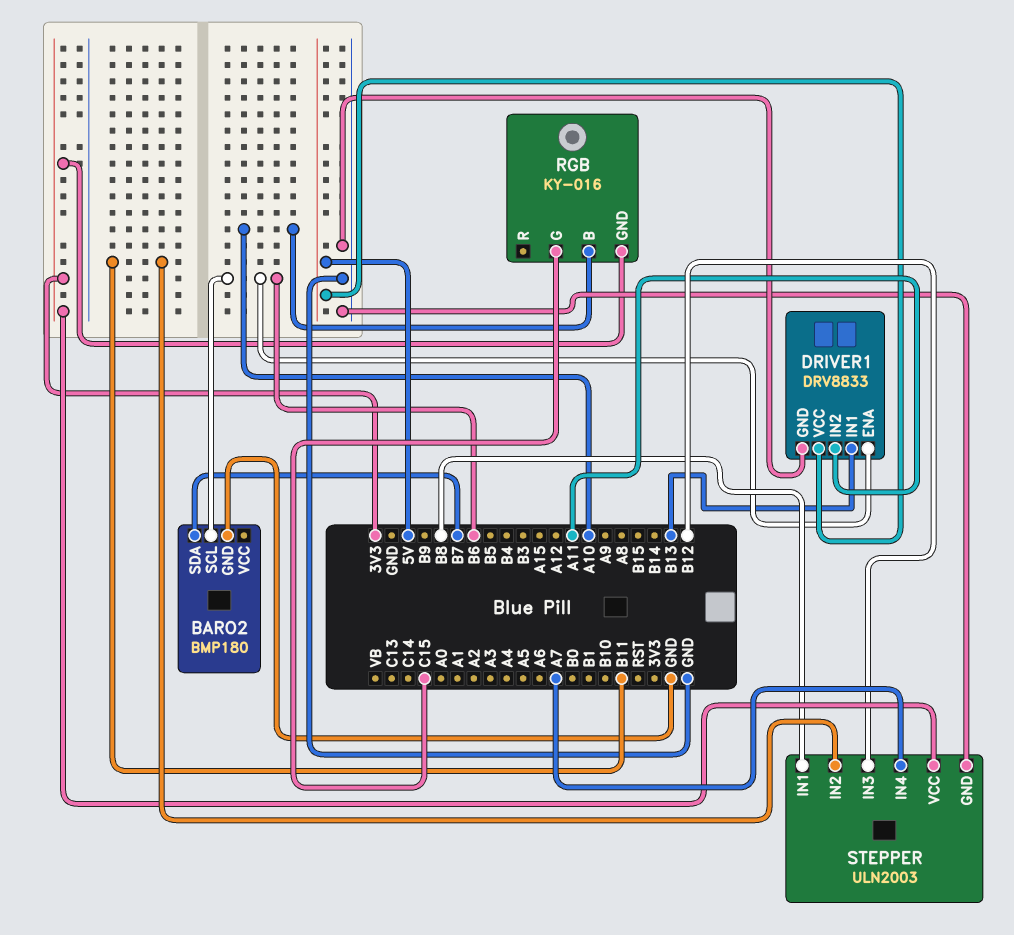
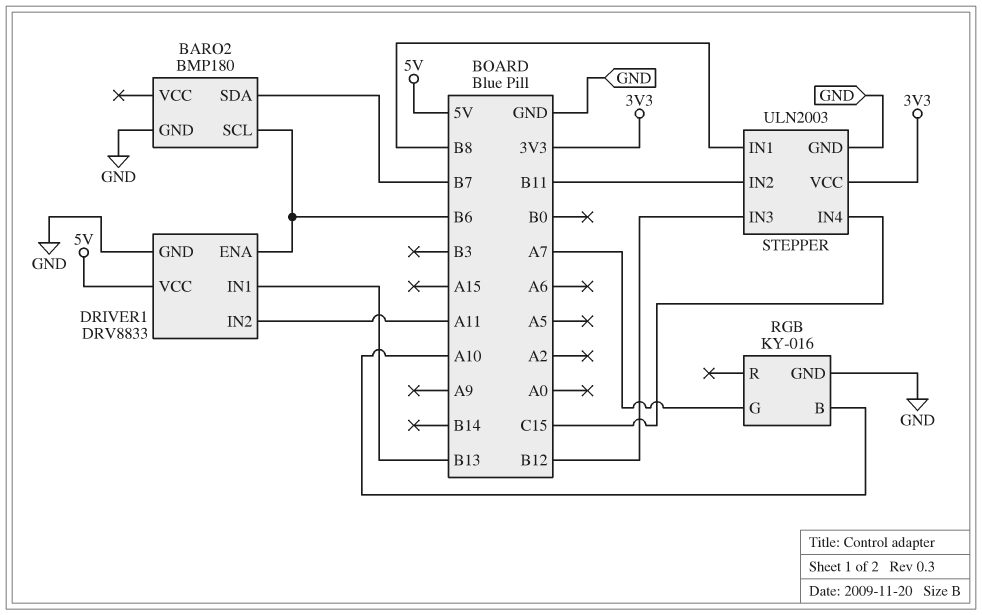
RGB pin G: C15 -> A7
RGB pin GND: 3V3 -> GND
STEPPER pin IN4: A7 -> C15

